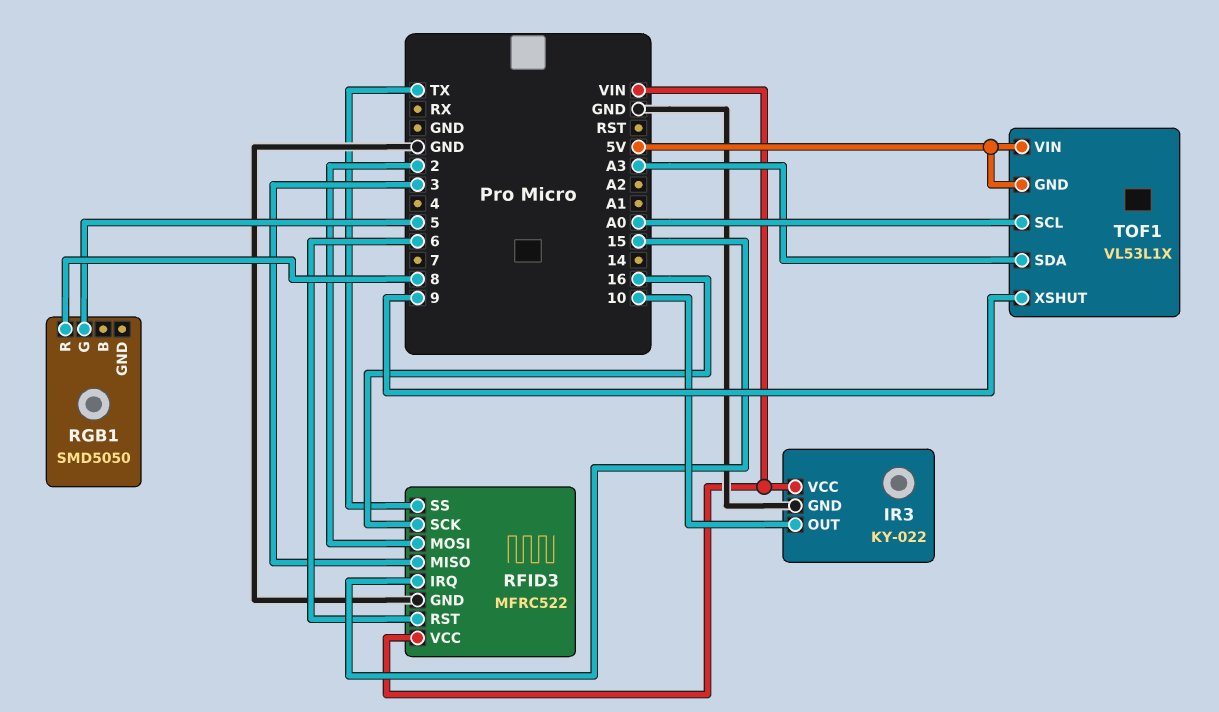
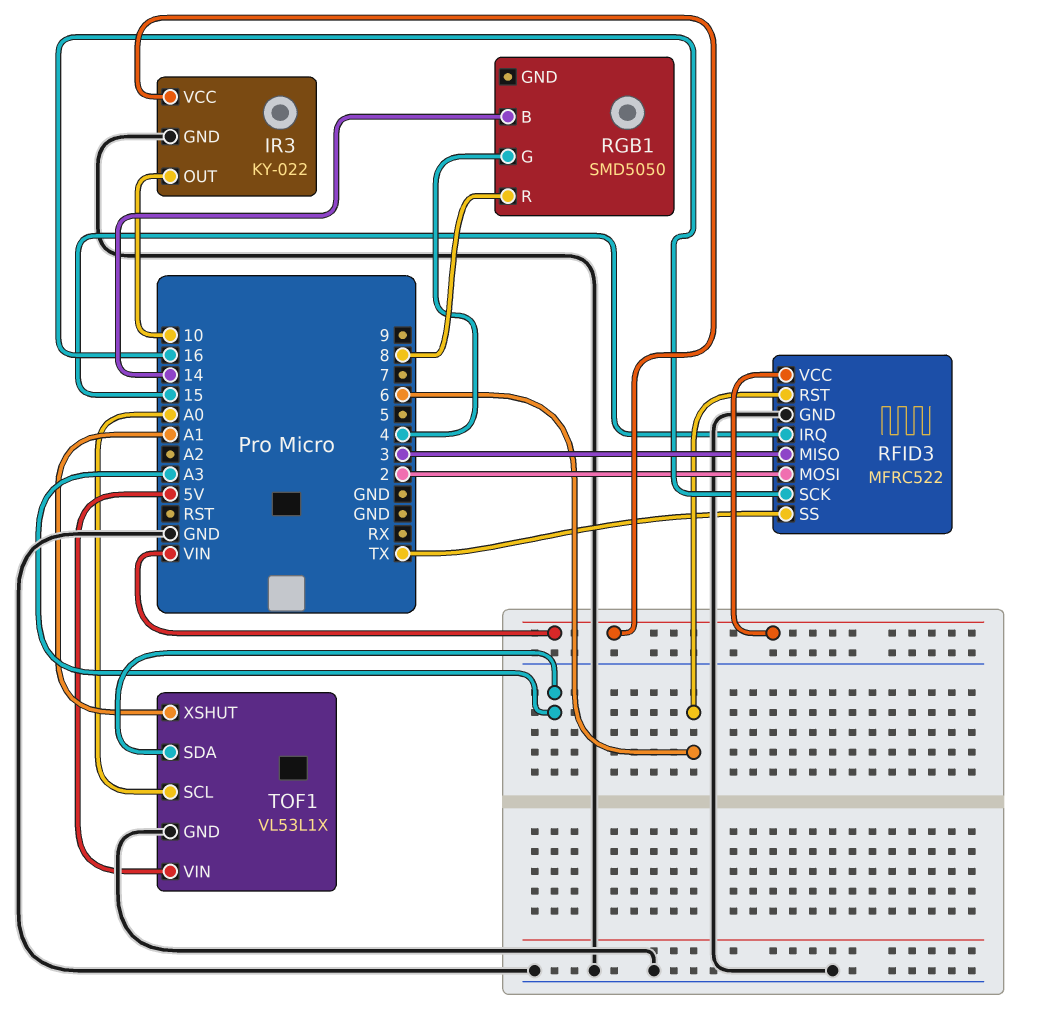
RGB1 pin B: none -> 14
RGB1 pin G: 5 -> 4
TOF1 pin GND: 5V -> GND
TOF1 pin XSHUT: 9 -> A1

